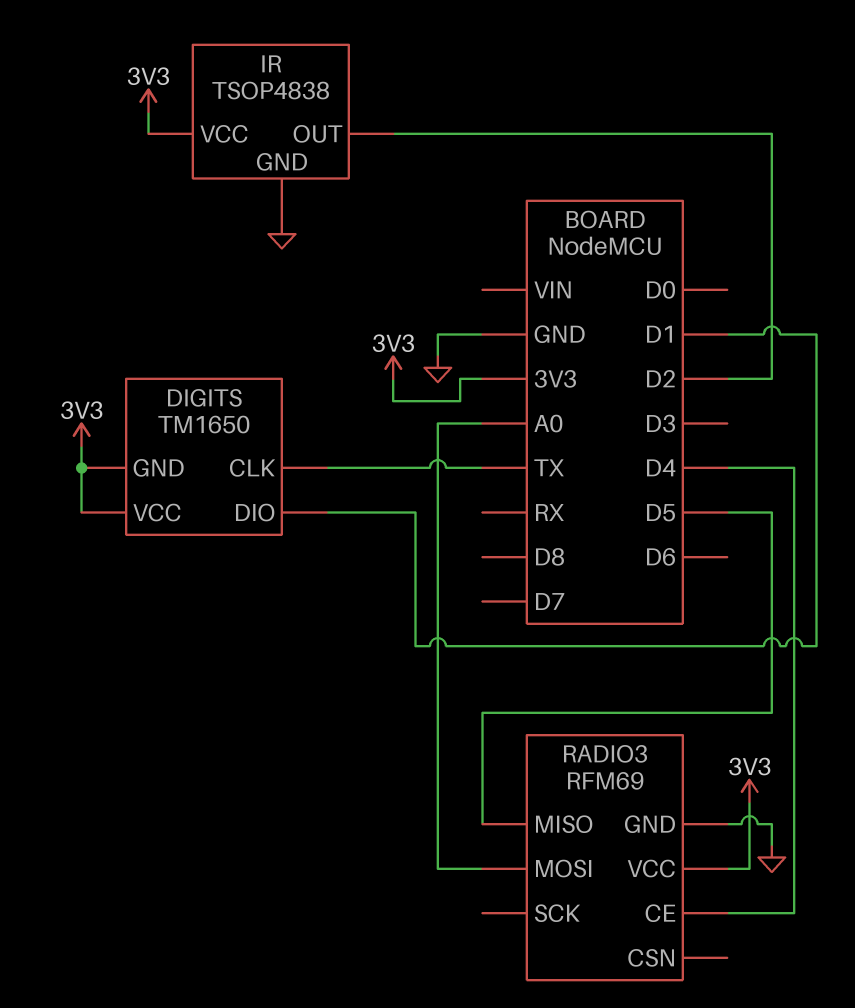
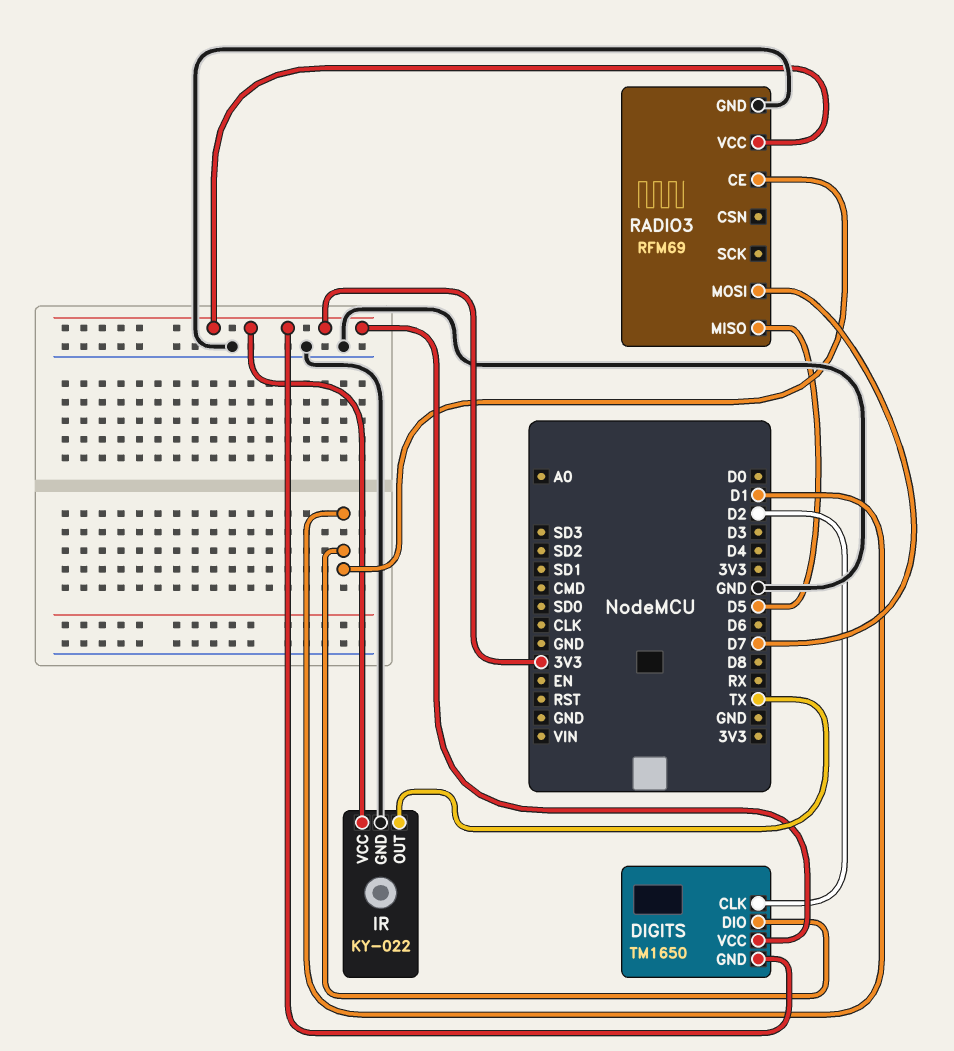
DIGITS pin CLK: TX -> D2
IR: TSOP4838 -> KY-022
IR pin OUT: D2 -> TX
RADIO3 pin CE: D4 -> D1
RADIO3 pin MOSI: A0 -> D7

